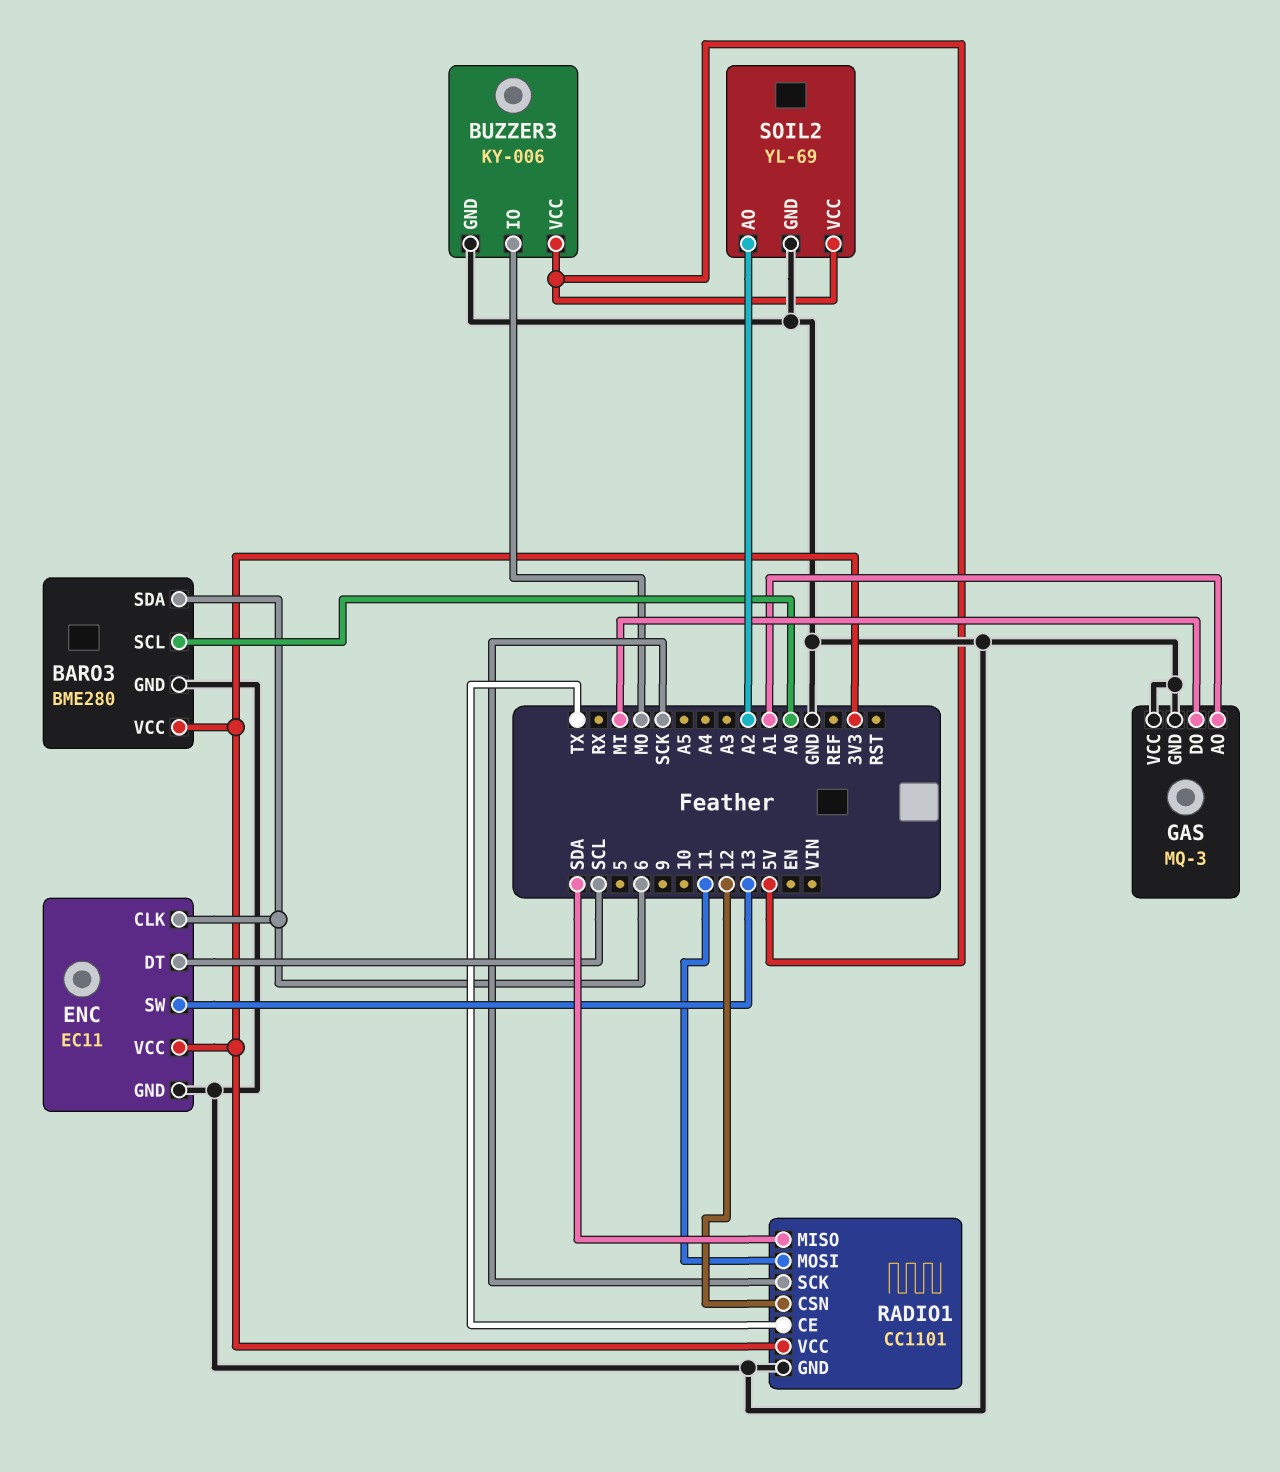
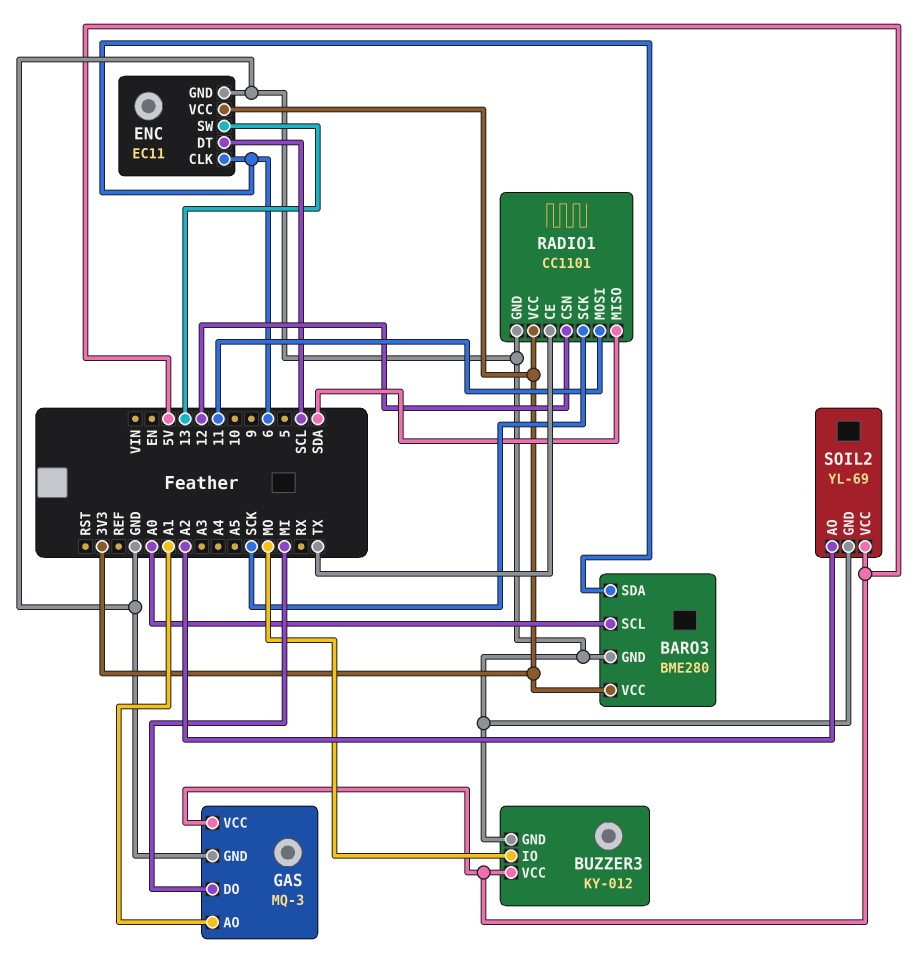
BUZZER3: KY-006 -> KY-012
GAS pin VCC: GND -> 5V

